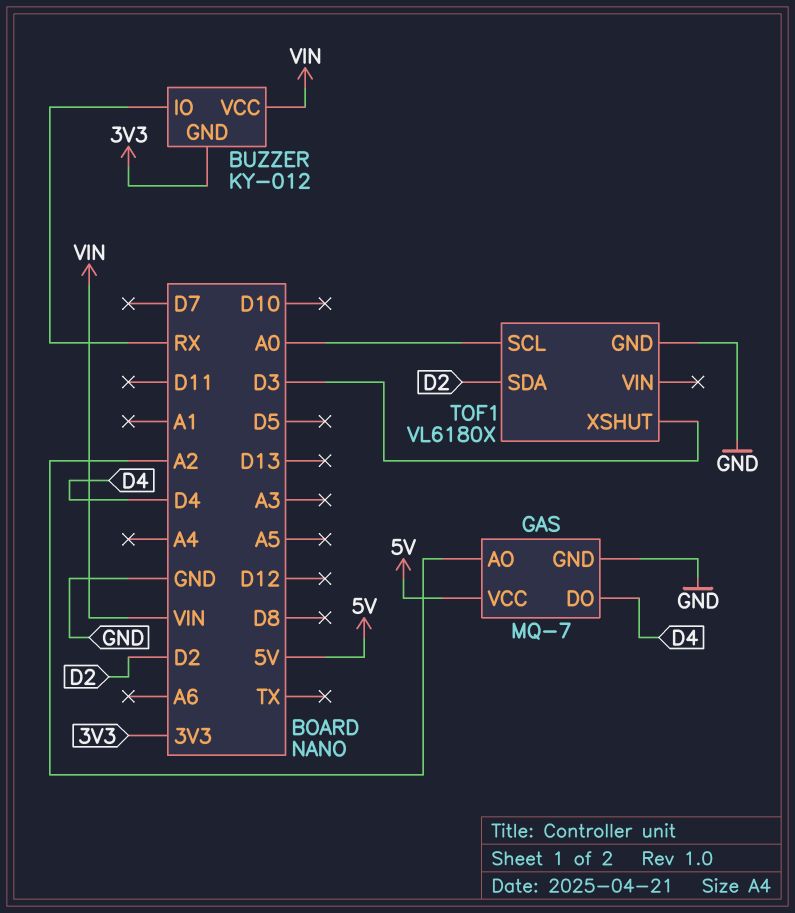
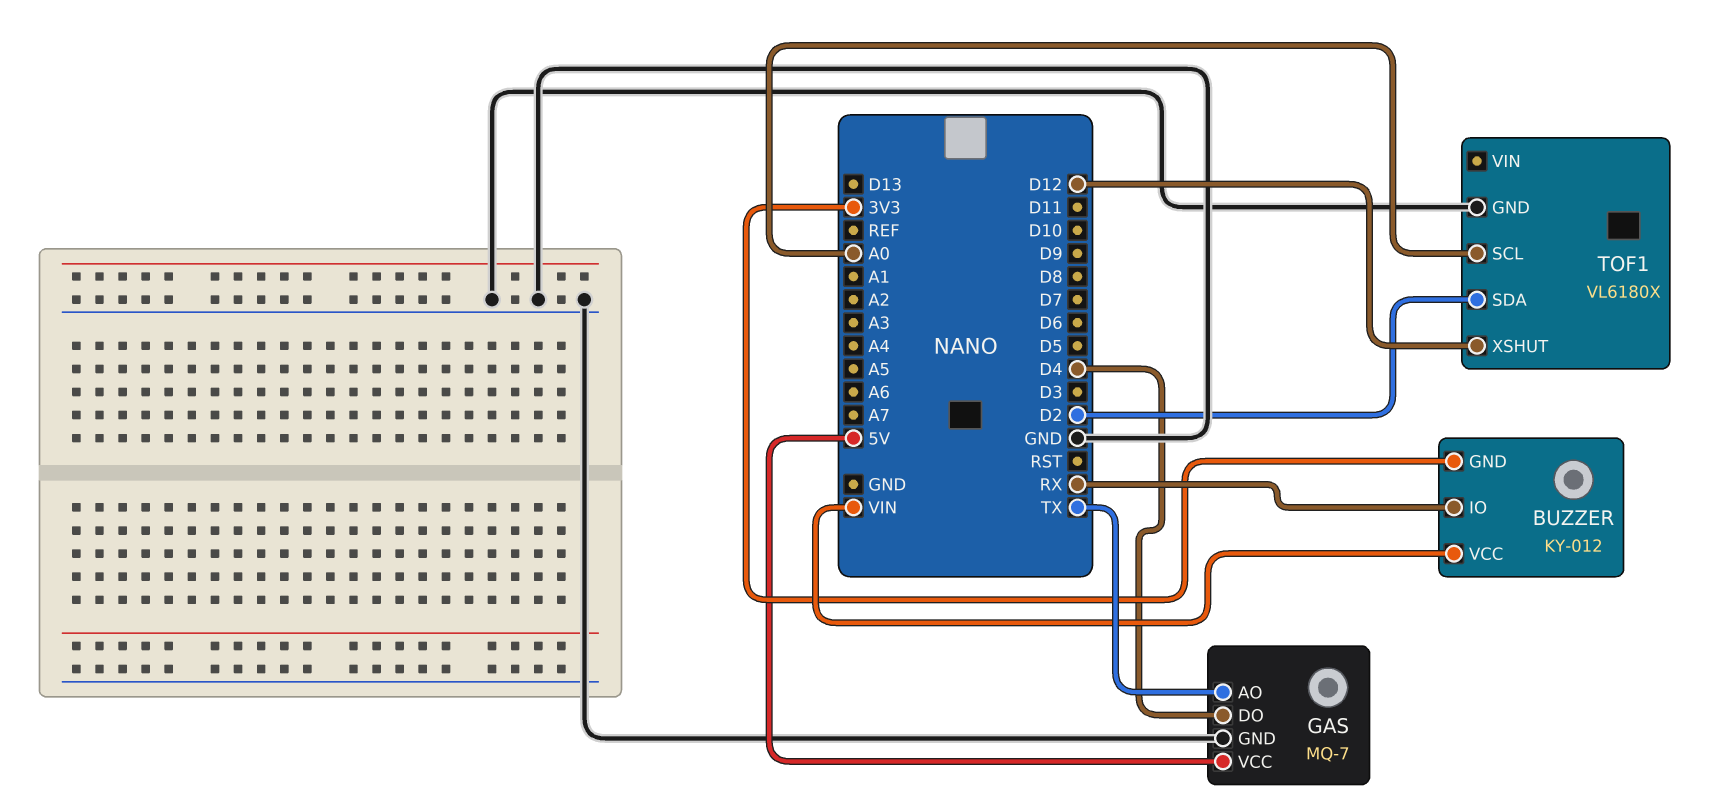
GAS pin AO: A2 -> TX
TOF1 pin XSHUT: D3 -> D12

